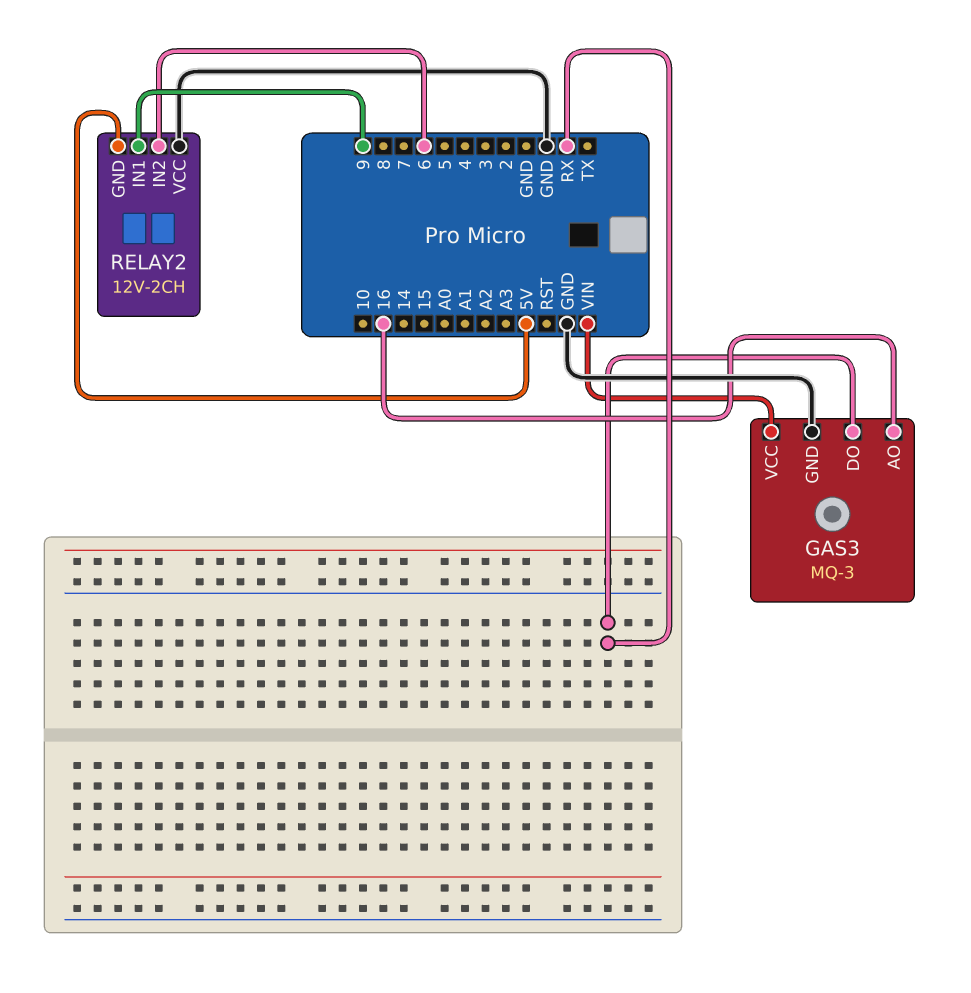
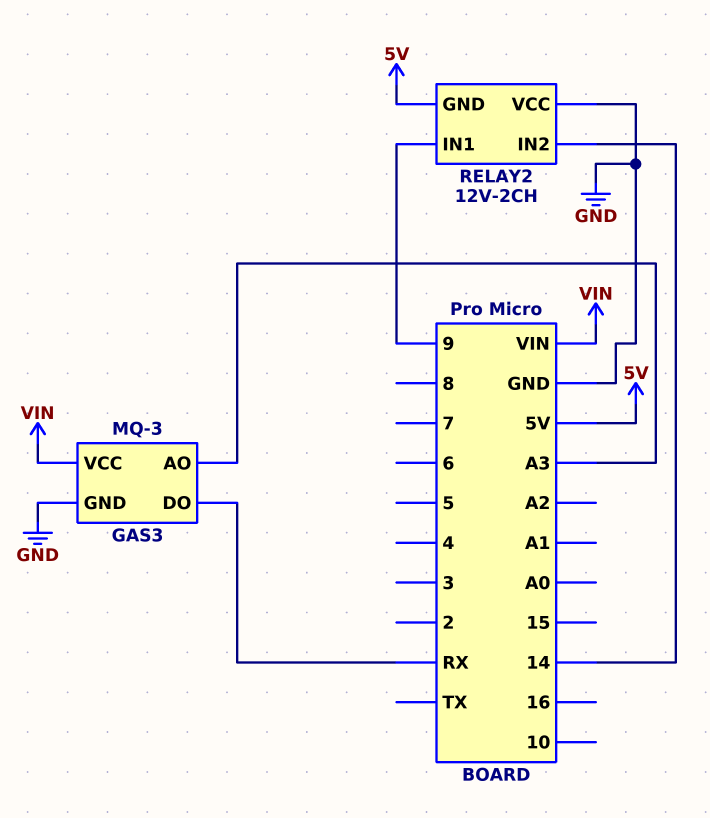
GAS3 pin AO: 16 -> A3
RELAY2 pin IN2: 6 -> 14

